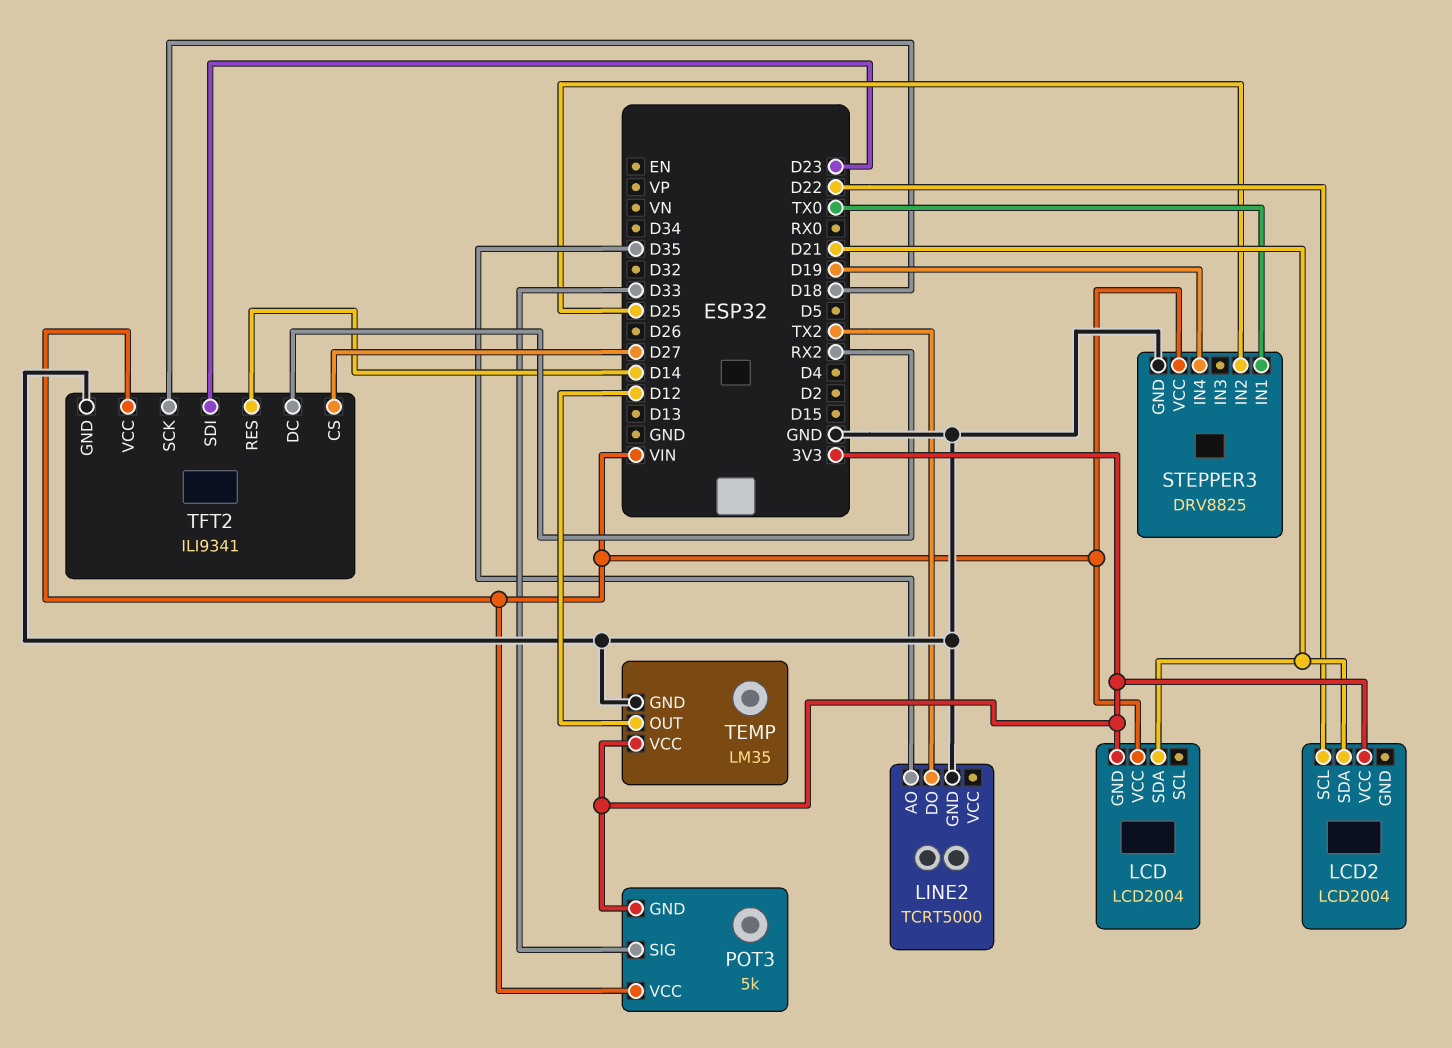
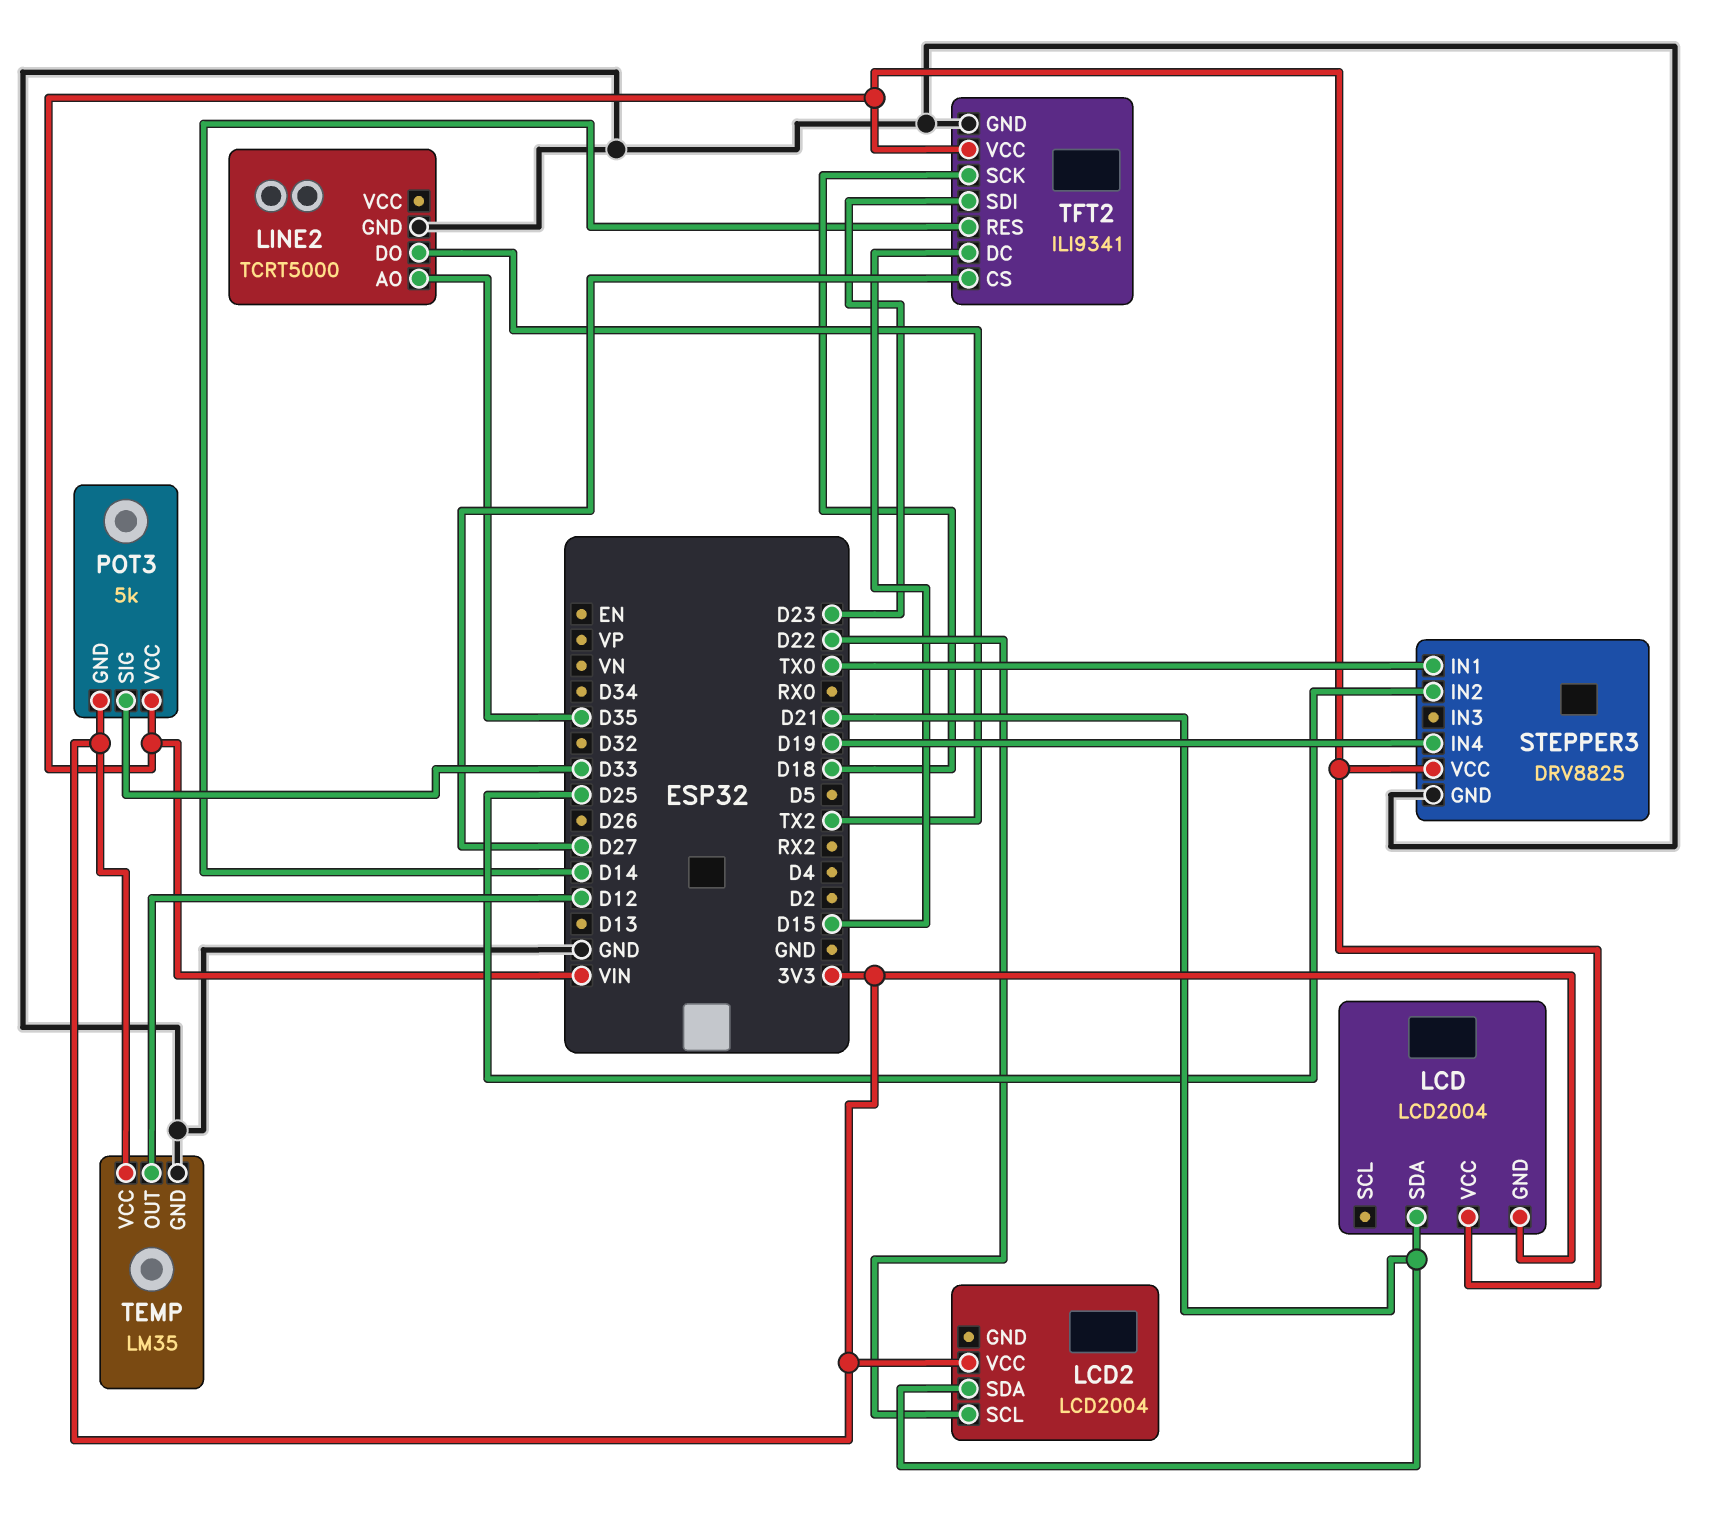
TFT2 pin DC: RX2 -> D15

